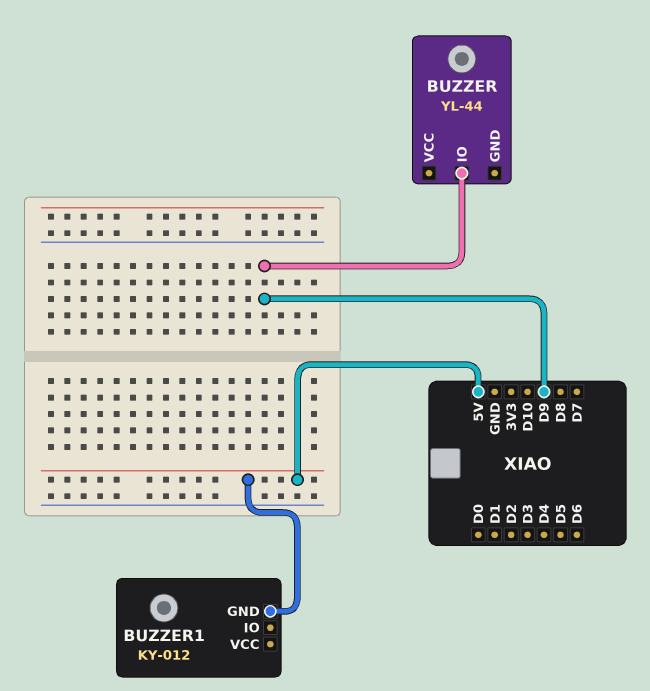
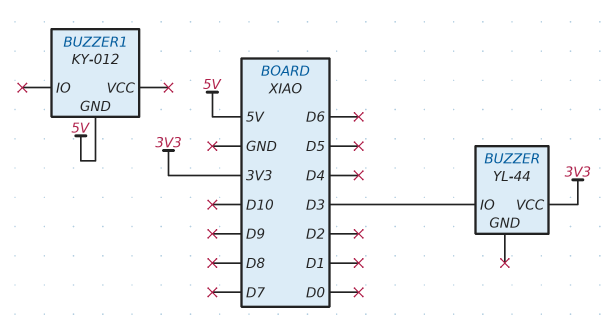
BUZZER pin IO: D9 -> D3
BUZZER pin VCC: none -> 3V3

